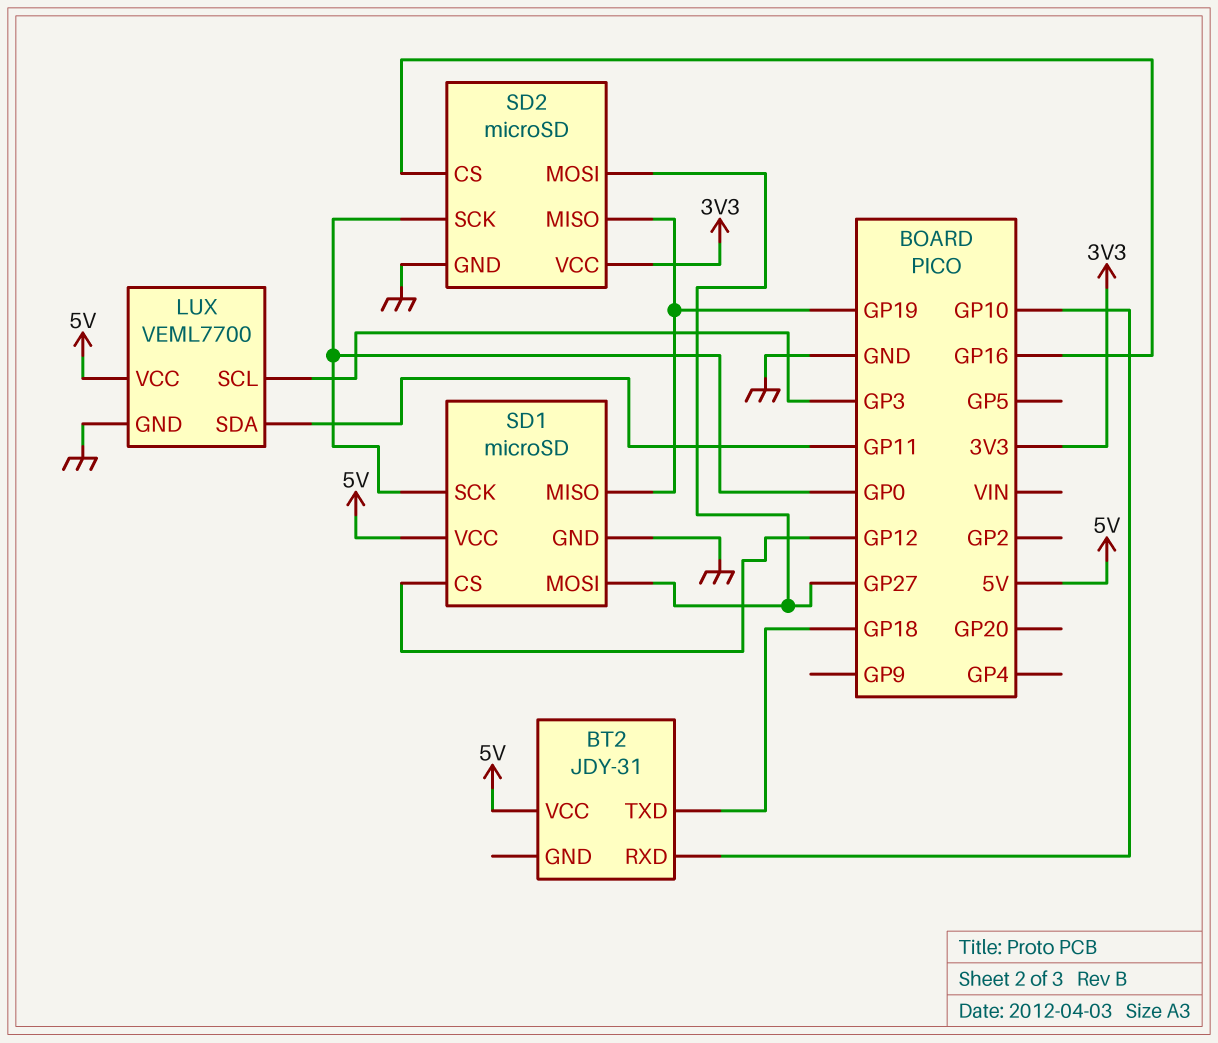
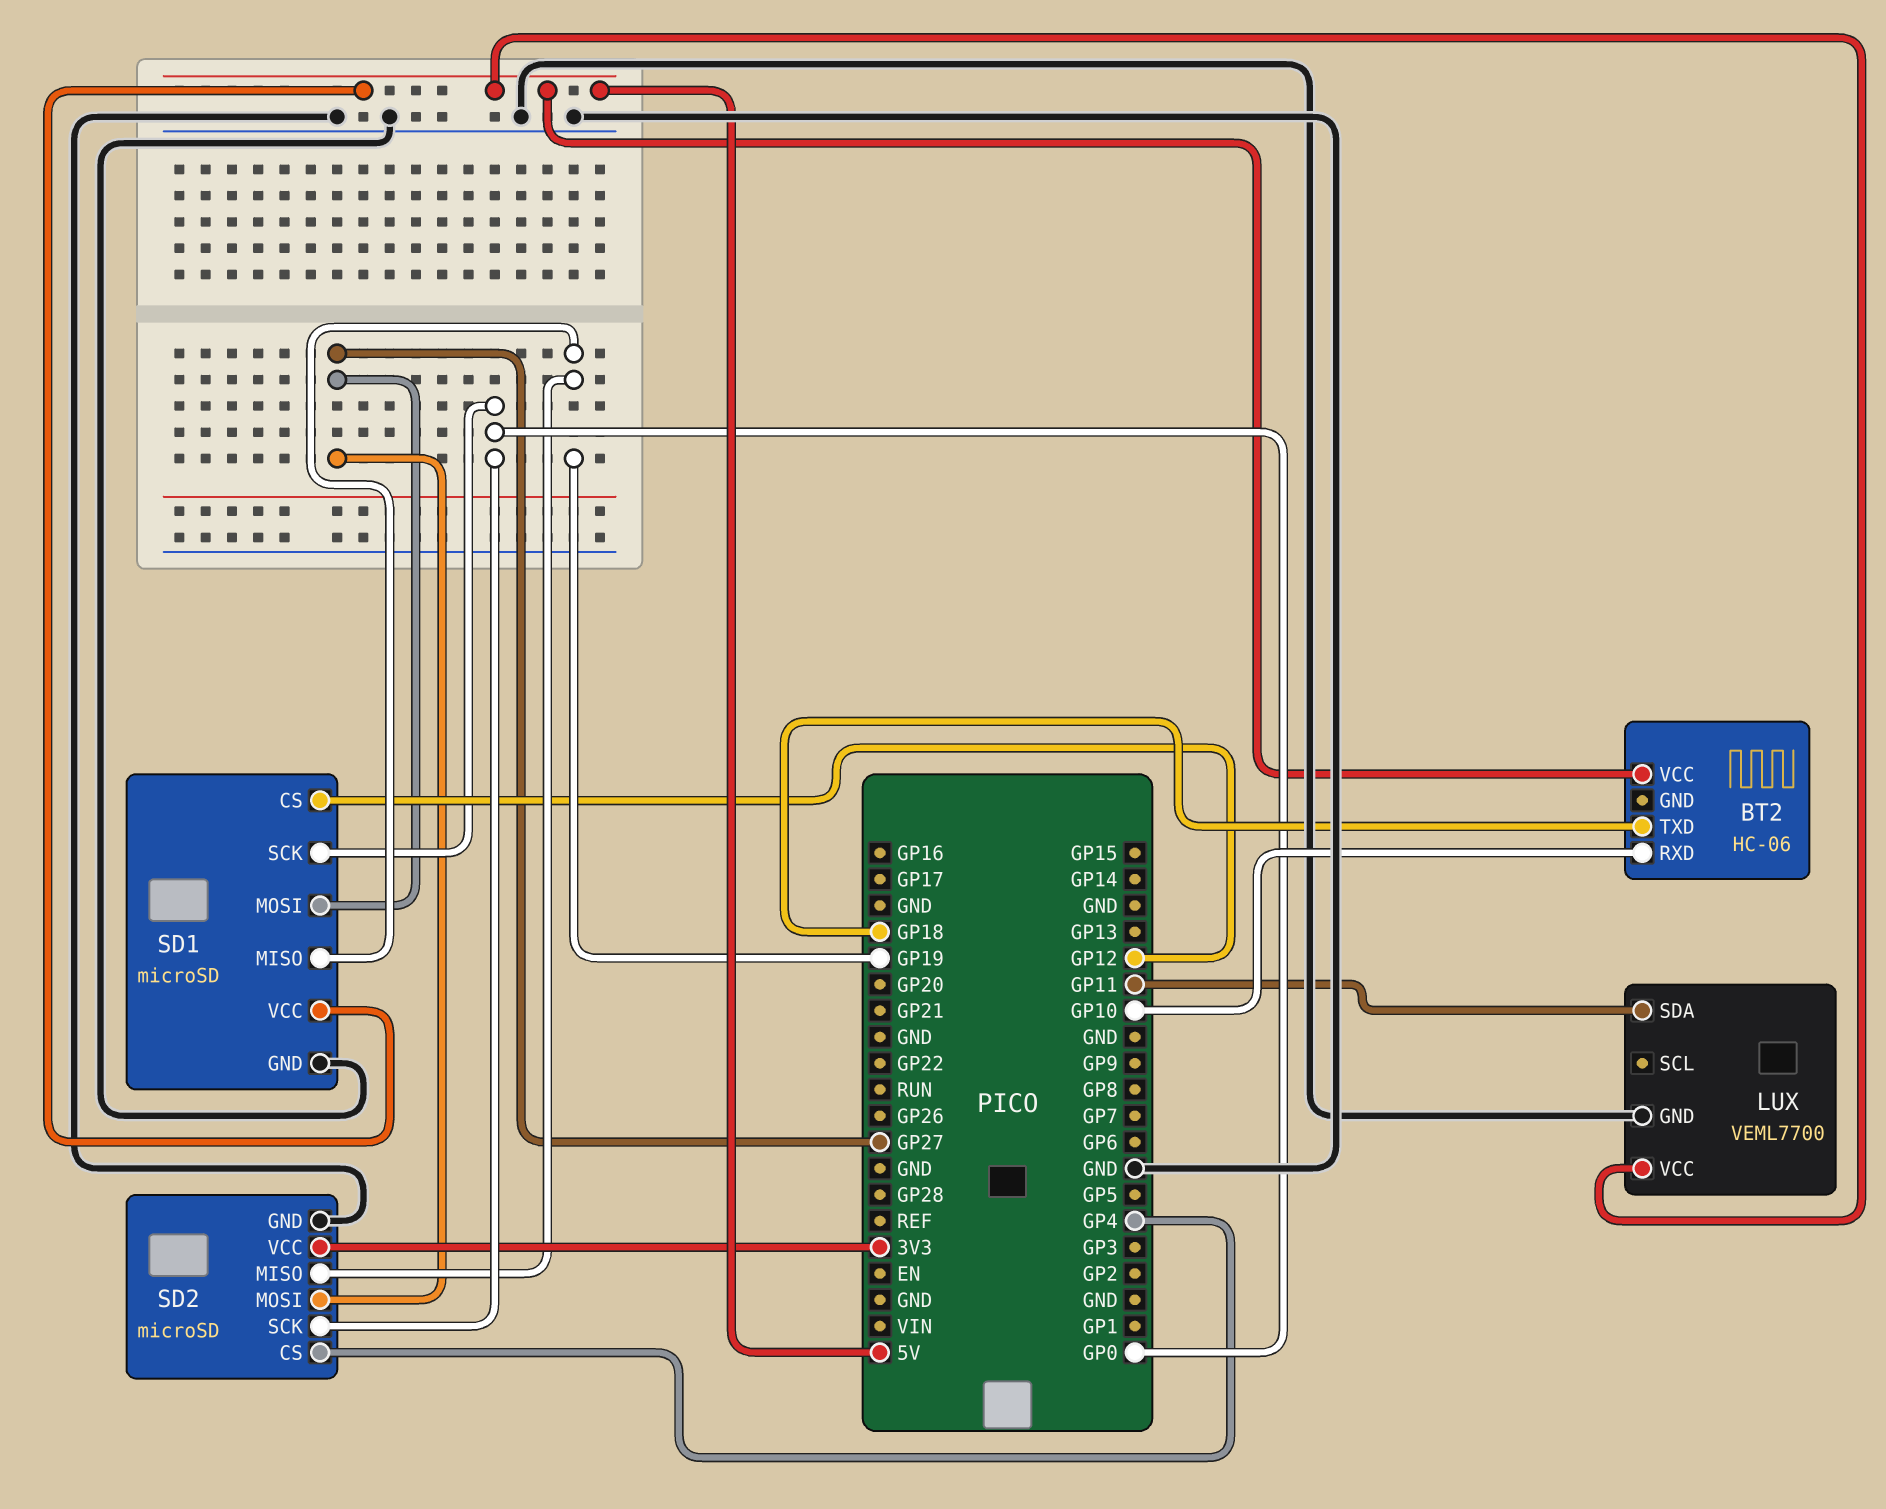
BT2: JDY-31 -> HC-06
LUX pin SCL: GP3 -> none
SD2 pin CS: GP16 -> GP4

